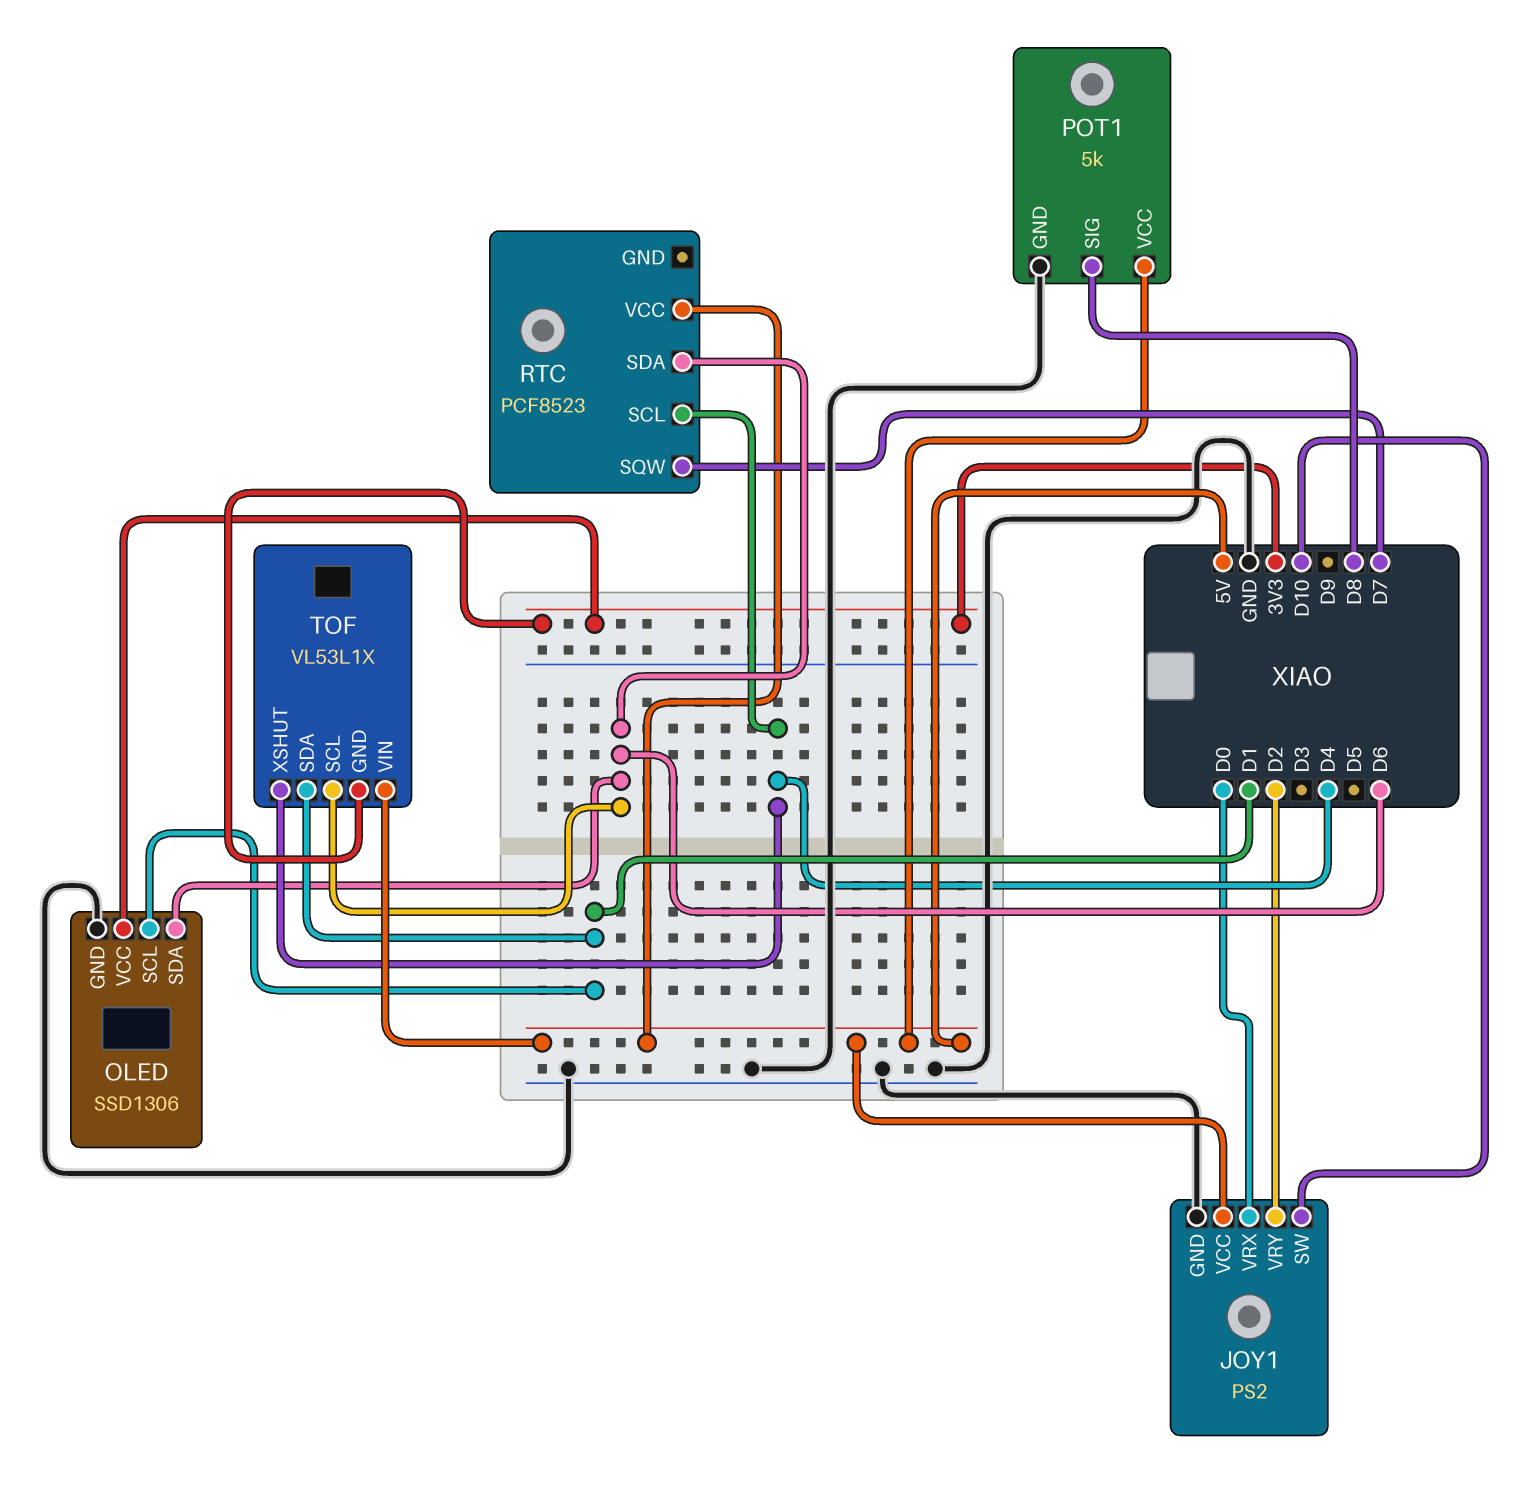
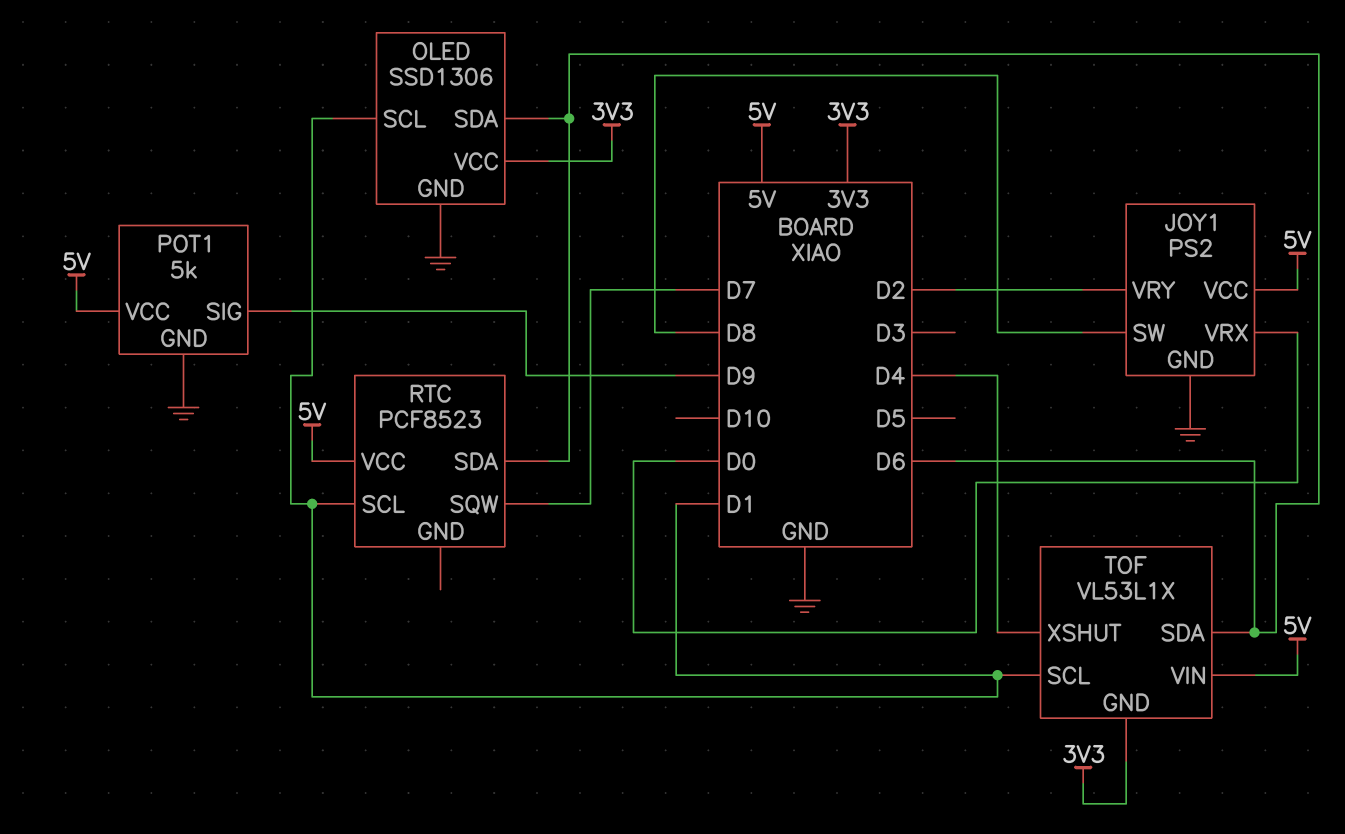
JOY1 pin SW: D10 -> D8
POT1 pin SIG: D8 -> D9
RTC pin SCL: D4 -> D1
TOF pin SCL: D6 -> D1
TOF pin SDA: D1 -> D6

